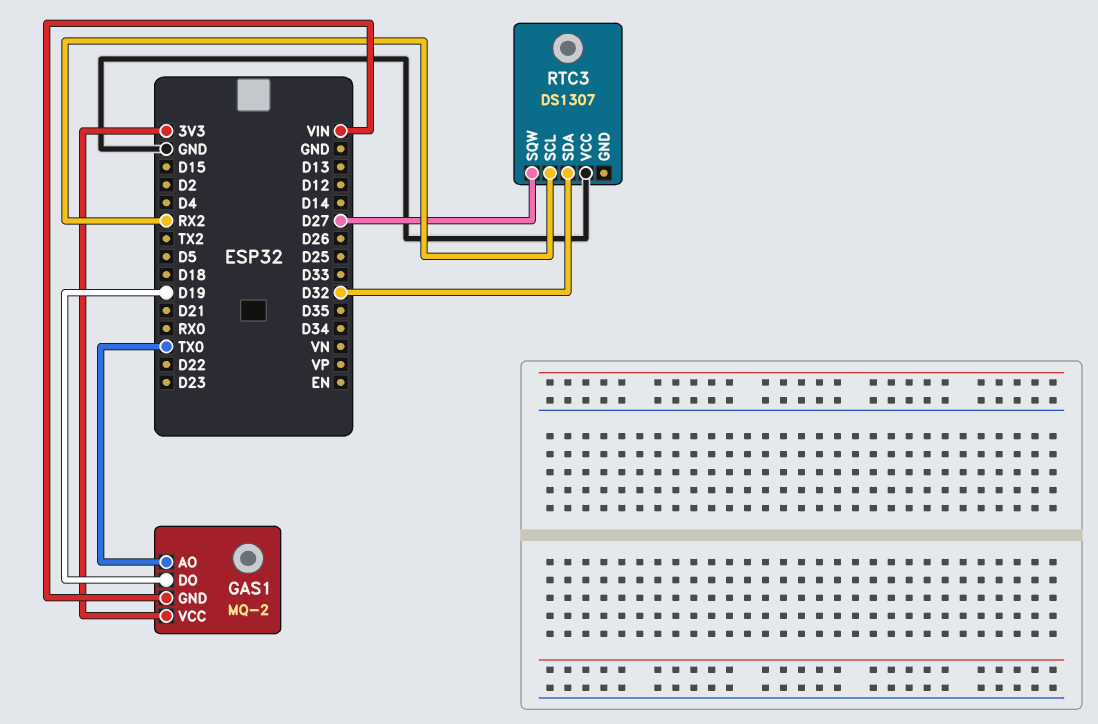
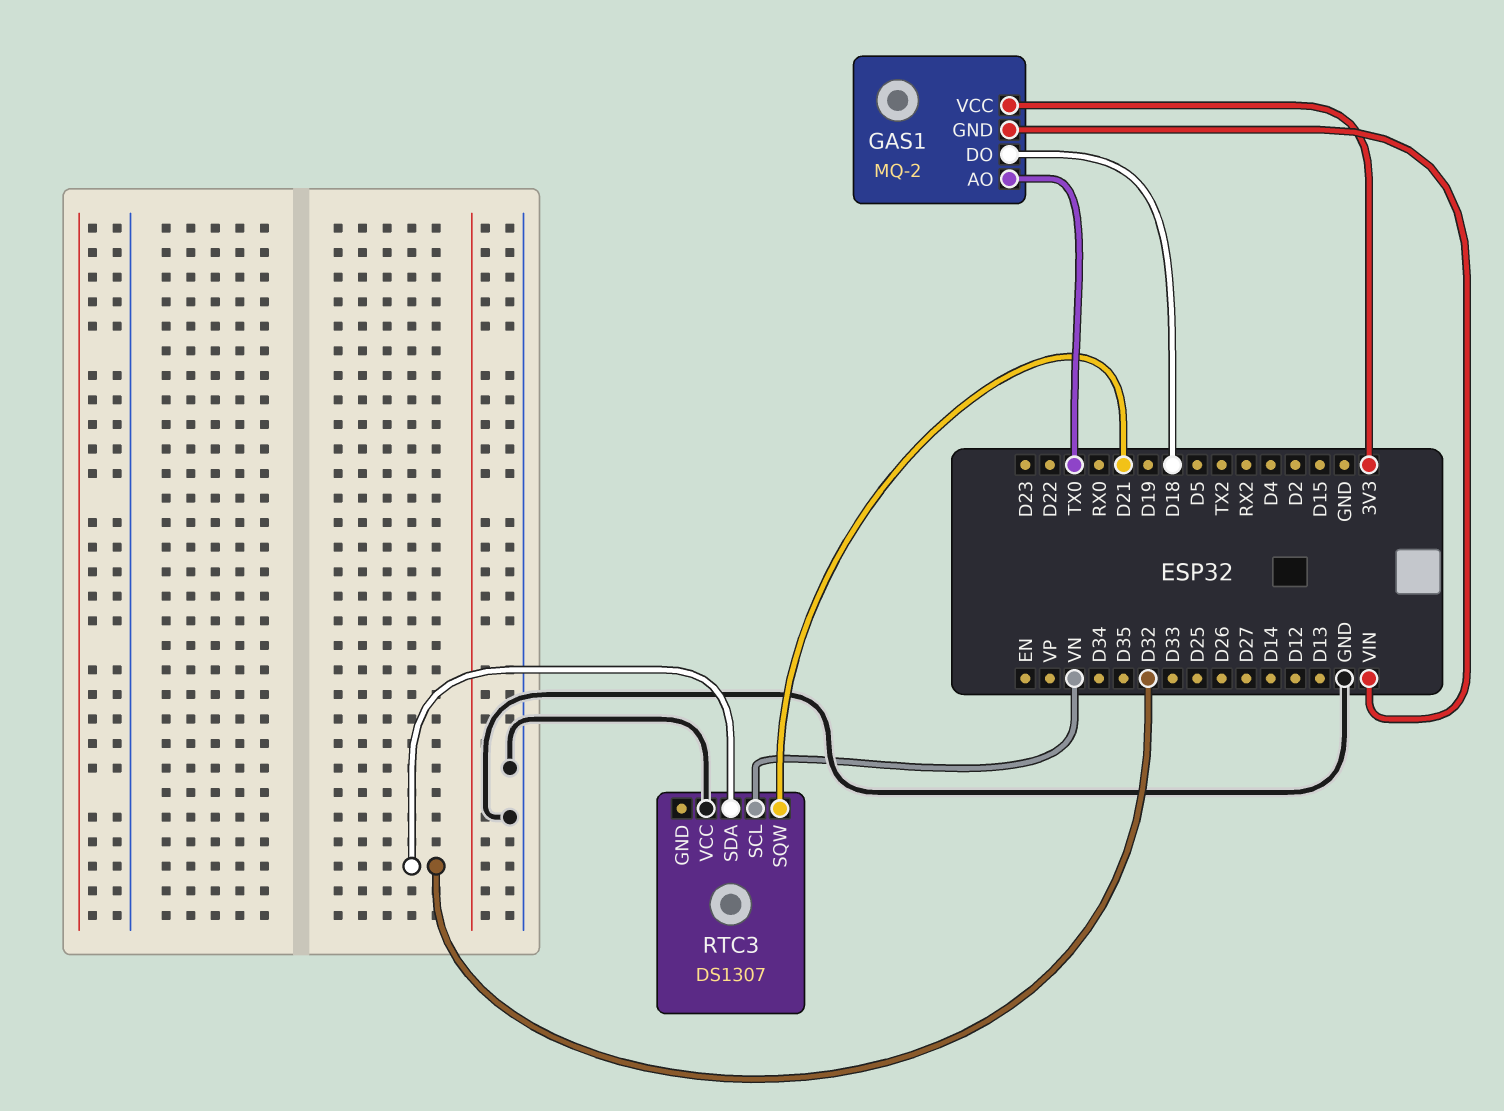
GAS1 pin DO: D19 -> D18
RTC3 pin SCL: RX2 -> VN
RTC3 pin SQW: D27 -> D21

